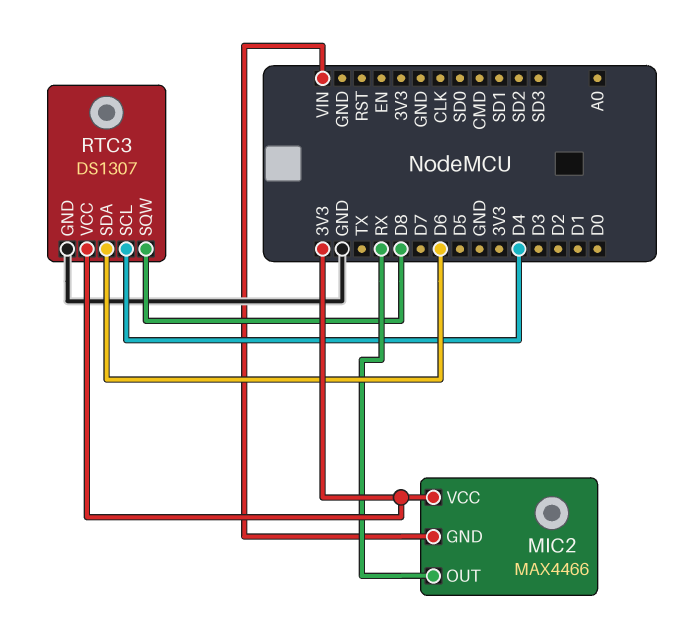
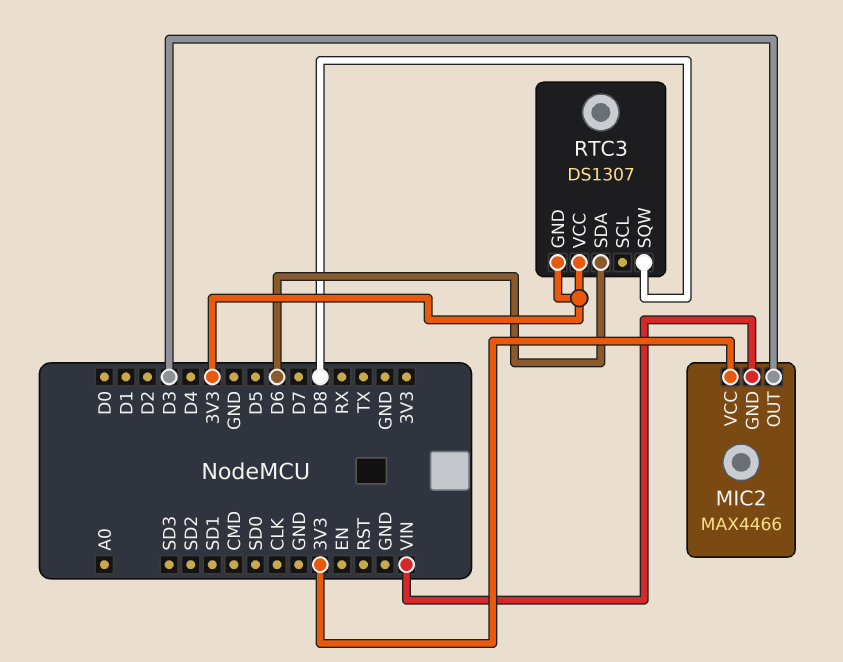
MIC2 pin OUT: RX -> D3
RTC3 pin GND: GND -> 3V3
RTC3 pin SCL: D4 -> none

